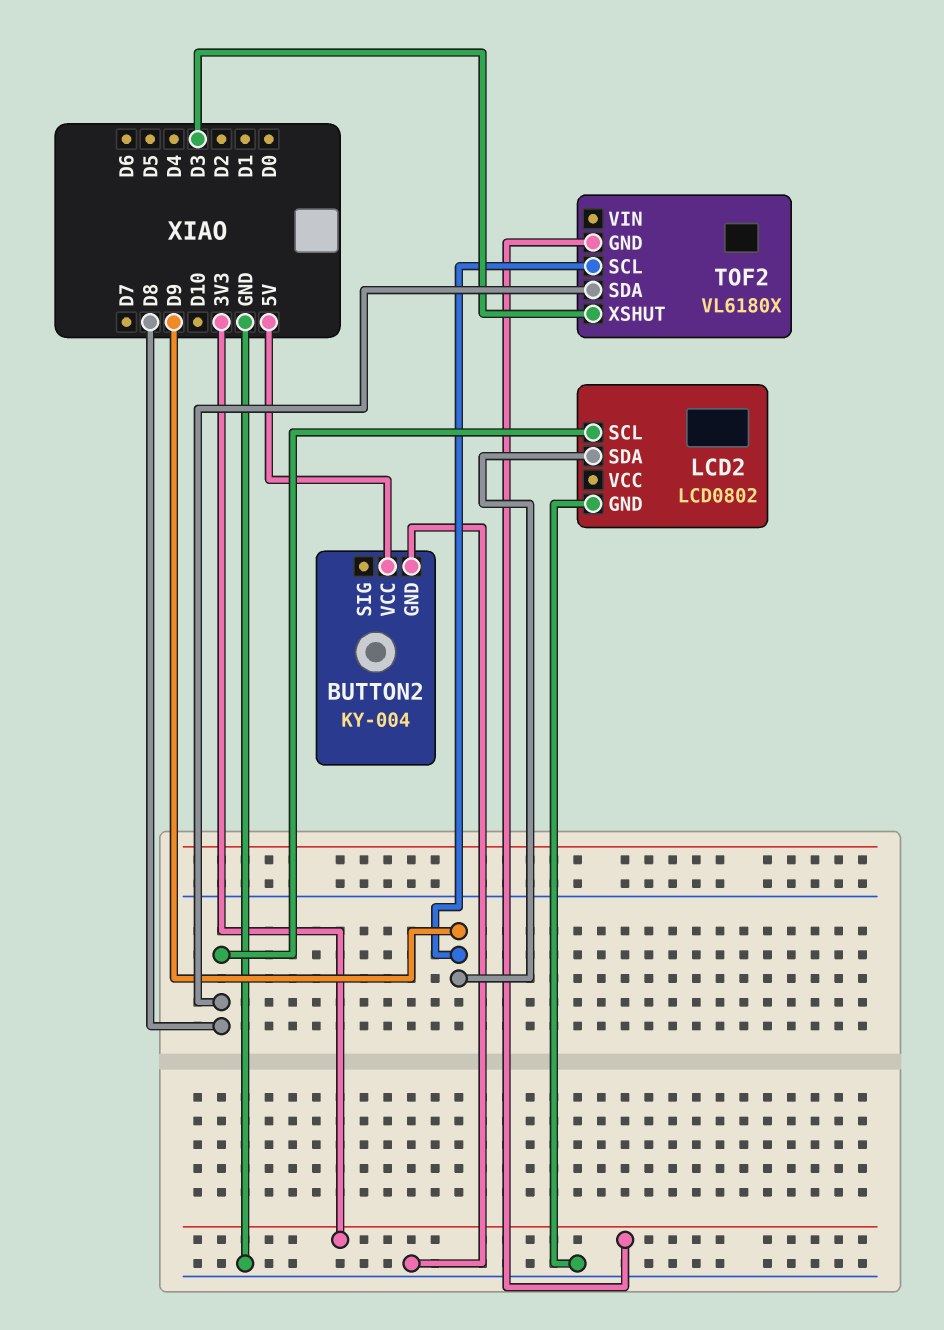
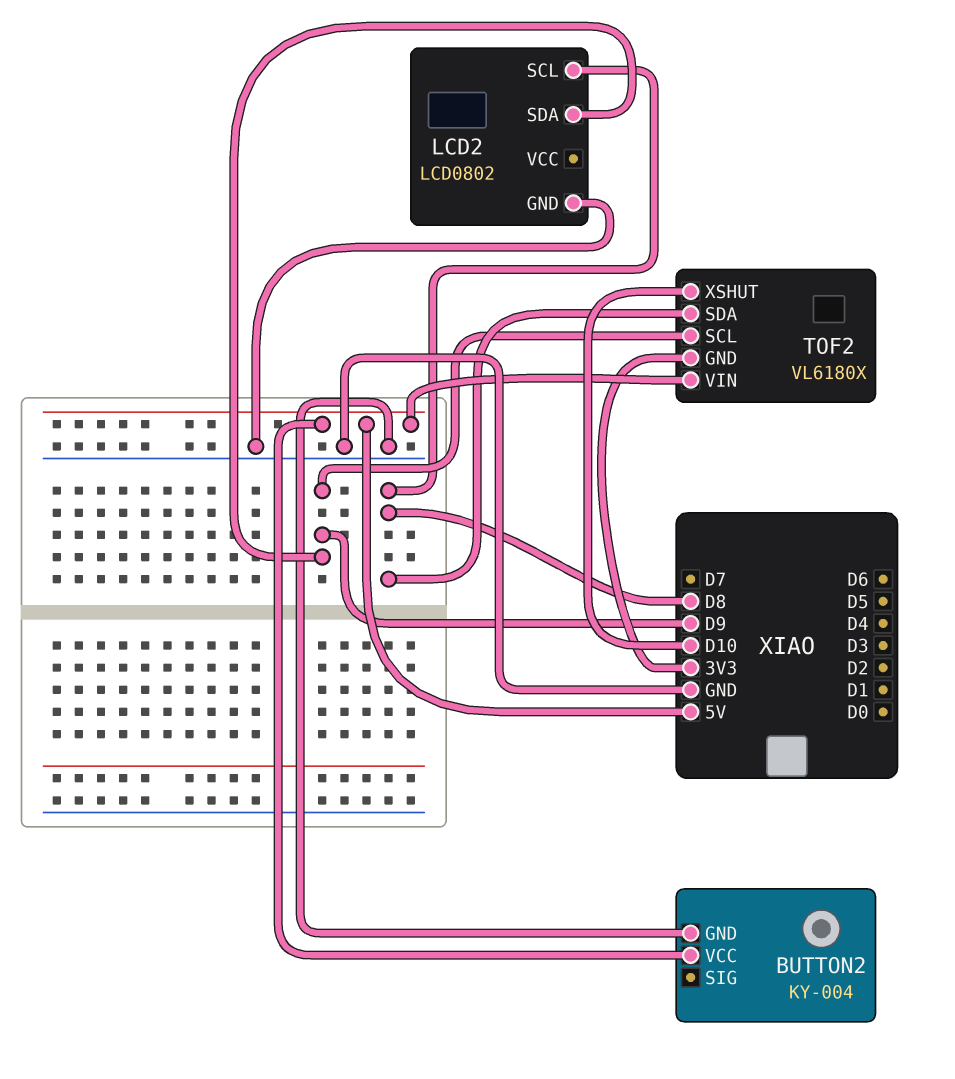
TOF2 pin VIN: none -> 5V
TOF2 pin XSHUT: D3 -> D10

